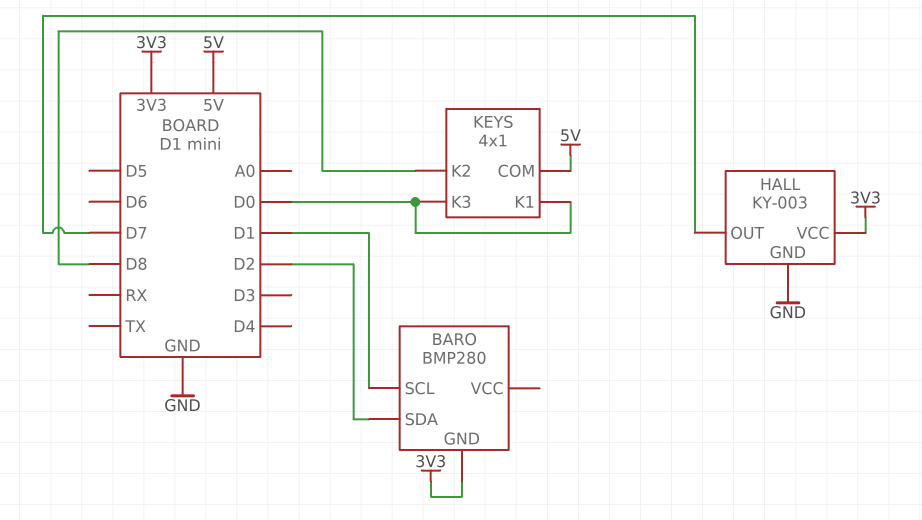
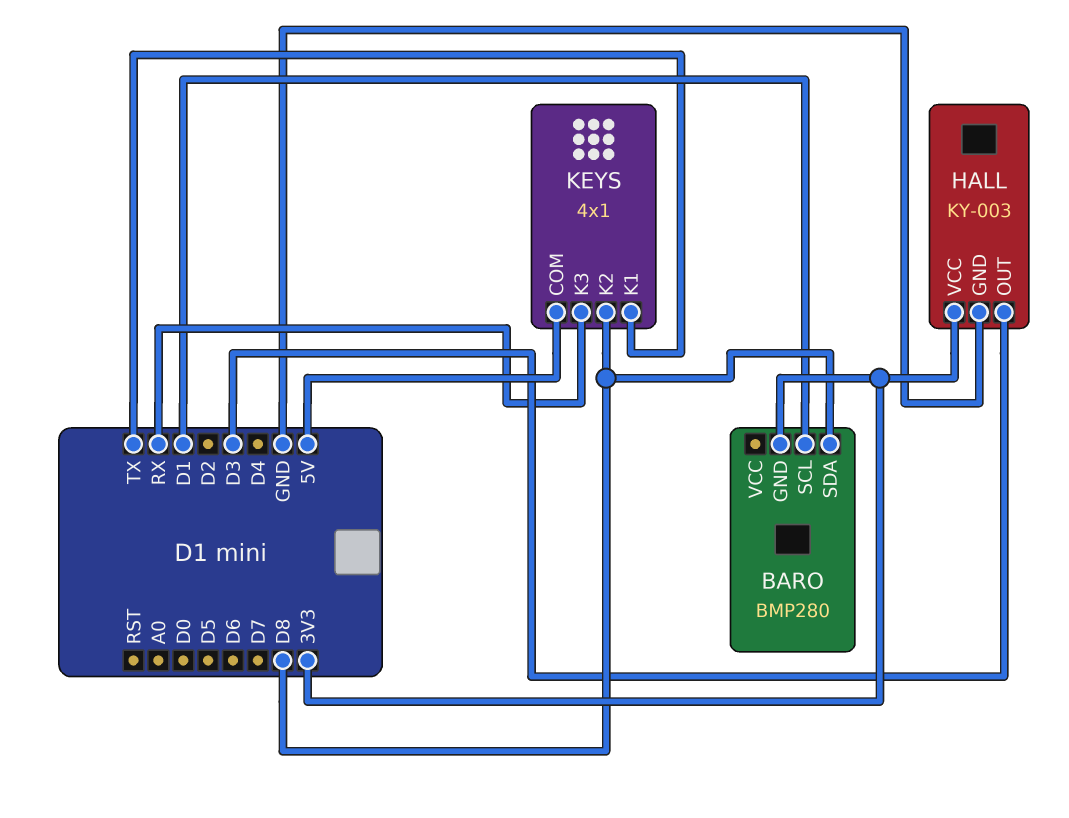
BARO pin SDA: D2 -> D8
HALL pin OUT: D7 -> D3
KEYS pin K1: D0 -> TX
KEYS pin K3: D0 -> RX

